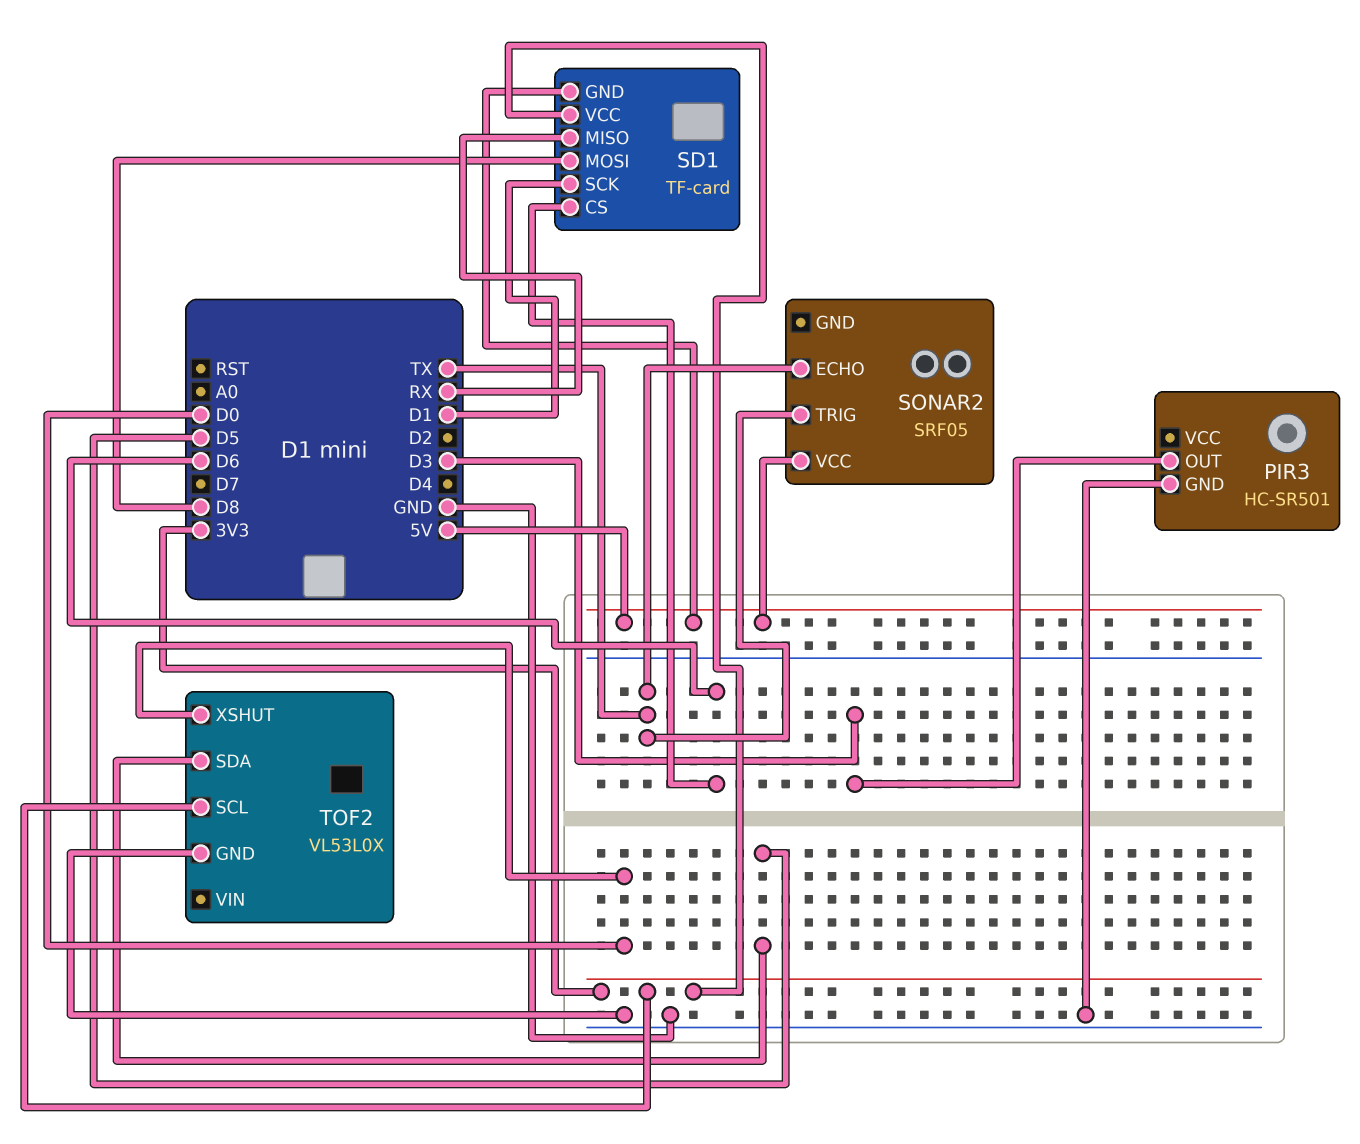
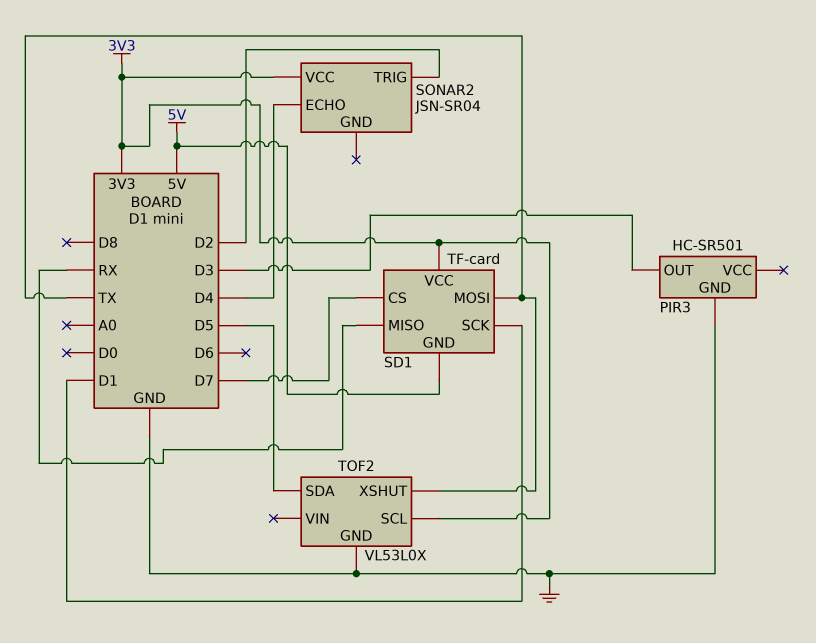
SD1 pin CS: D6 -> D7
SD1 pin MOSI: D8 -> TX
SONAR2: SRF05 -> JSN-SR04
SONAR2 pin ECHO: TX -> D4
SONAR2 pin TRIG: TX -> D2
SONAR2 pin VCC: 5V -> 3V3
TOF2 pin XSHUT: D0 -> TX

